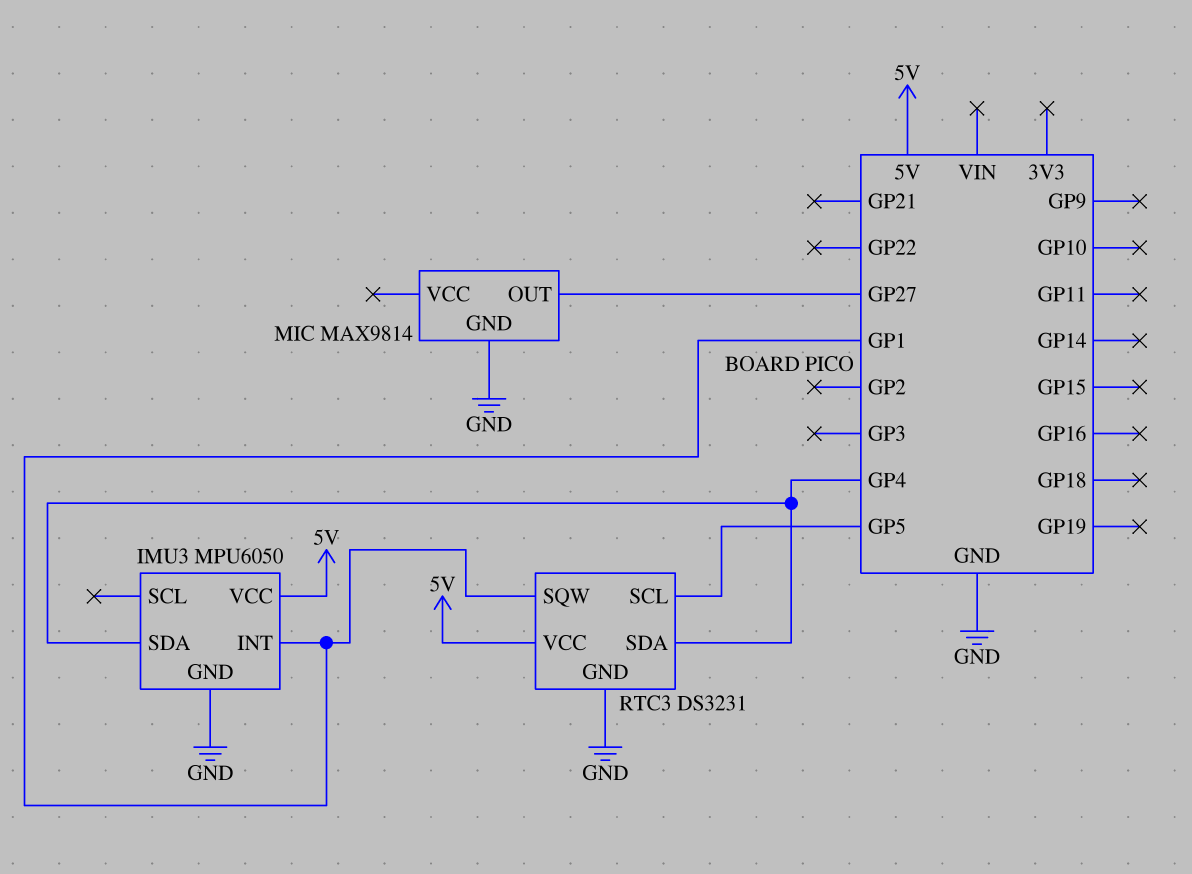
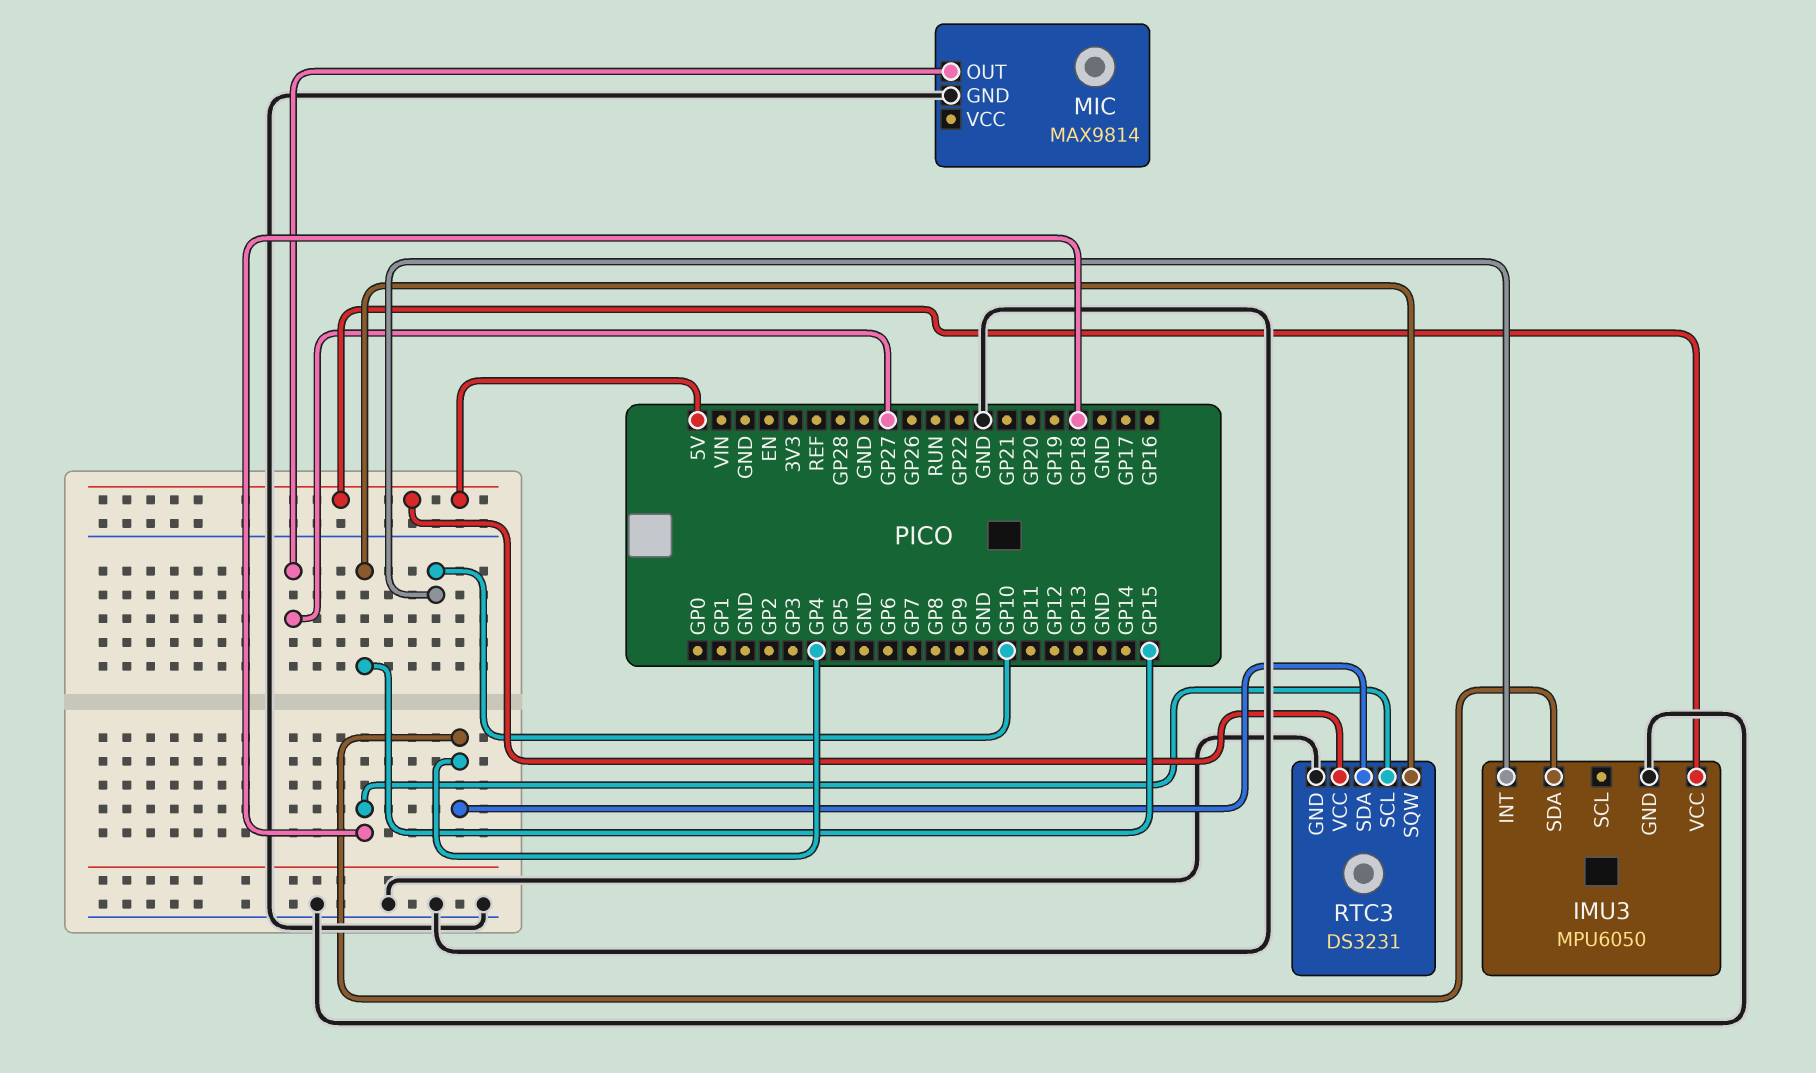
IMU3 pin INT: GP1 -> GP10
RTC3 pin SCL: GP5 -> GP18
RTC3 pin SQW: GP1 -> GP15

